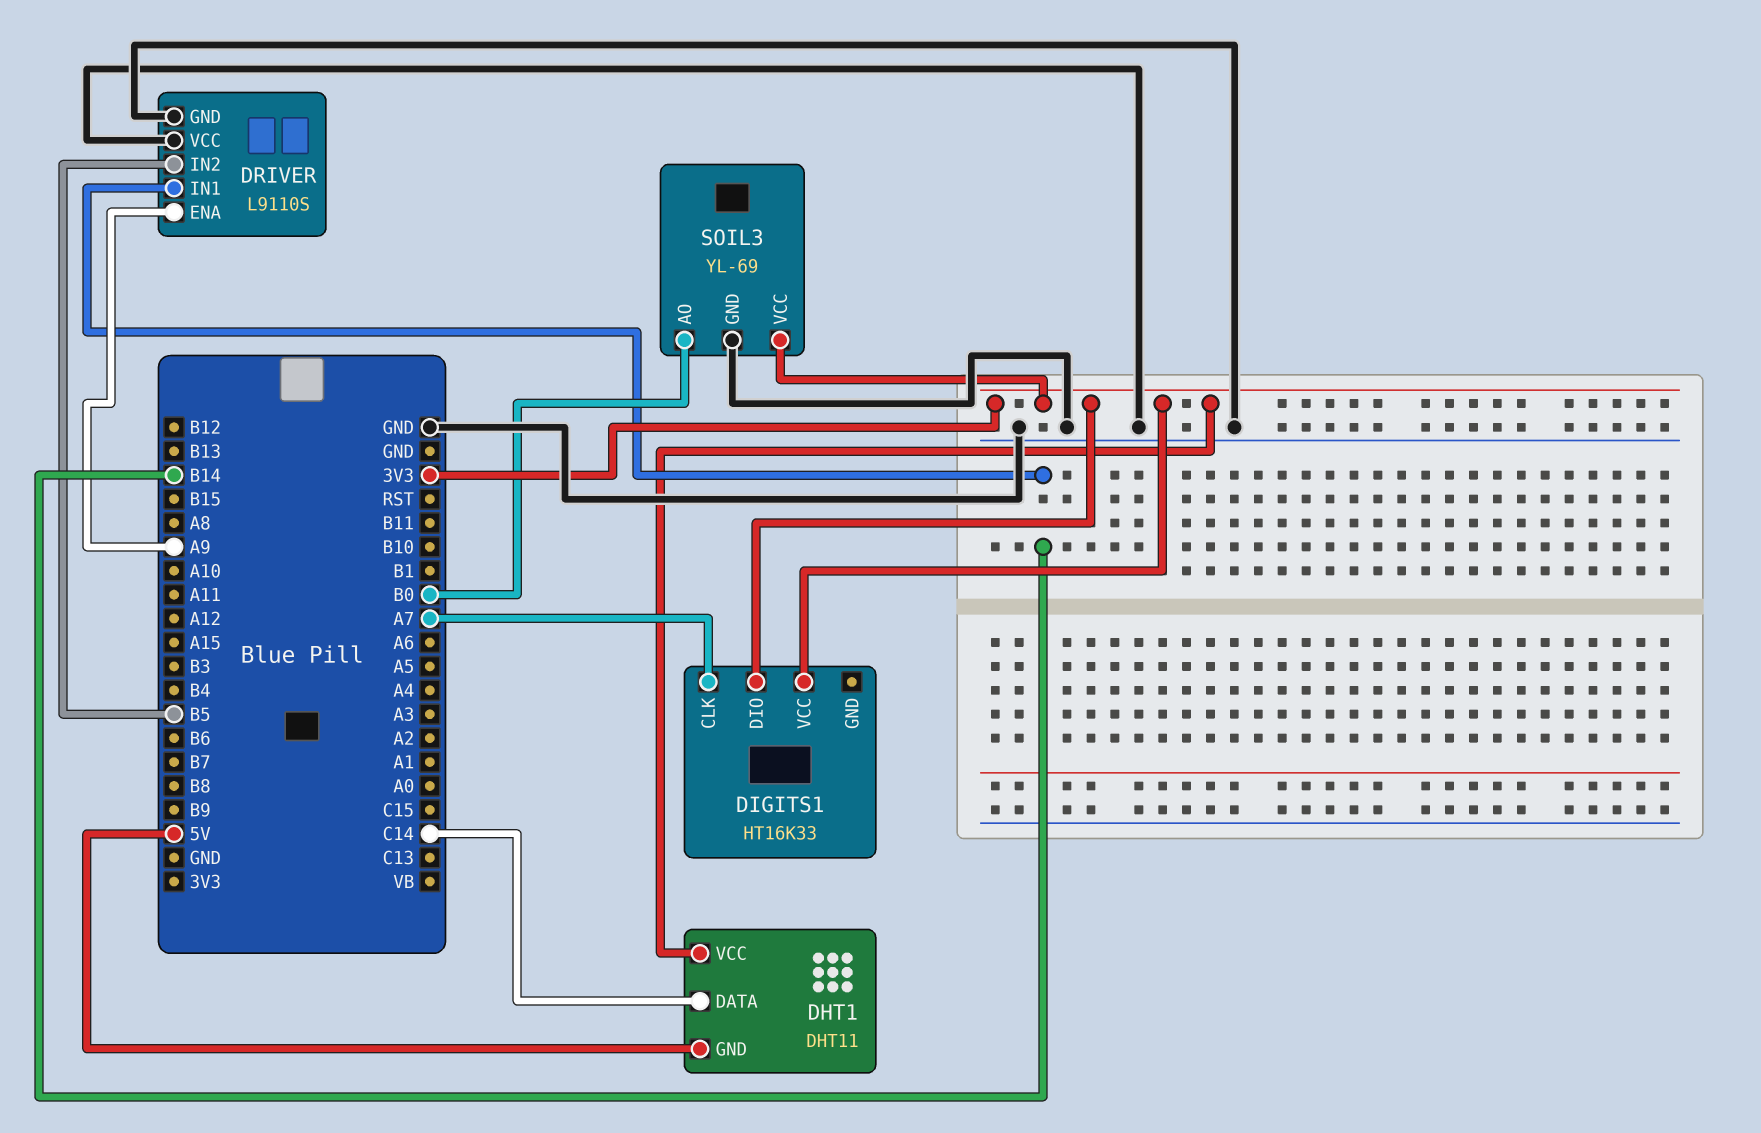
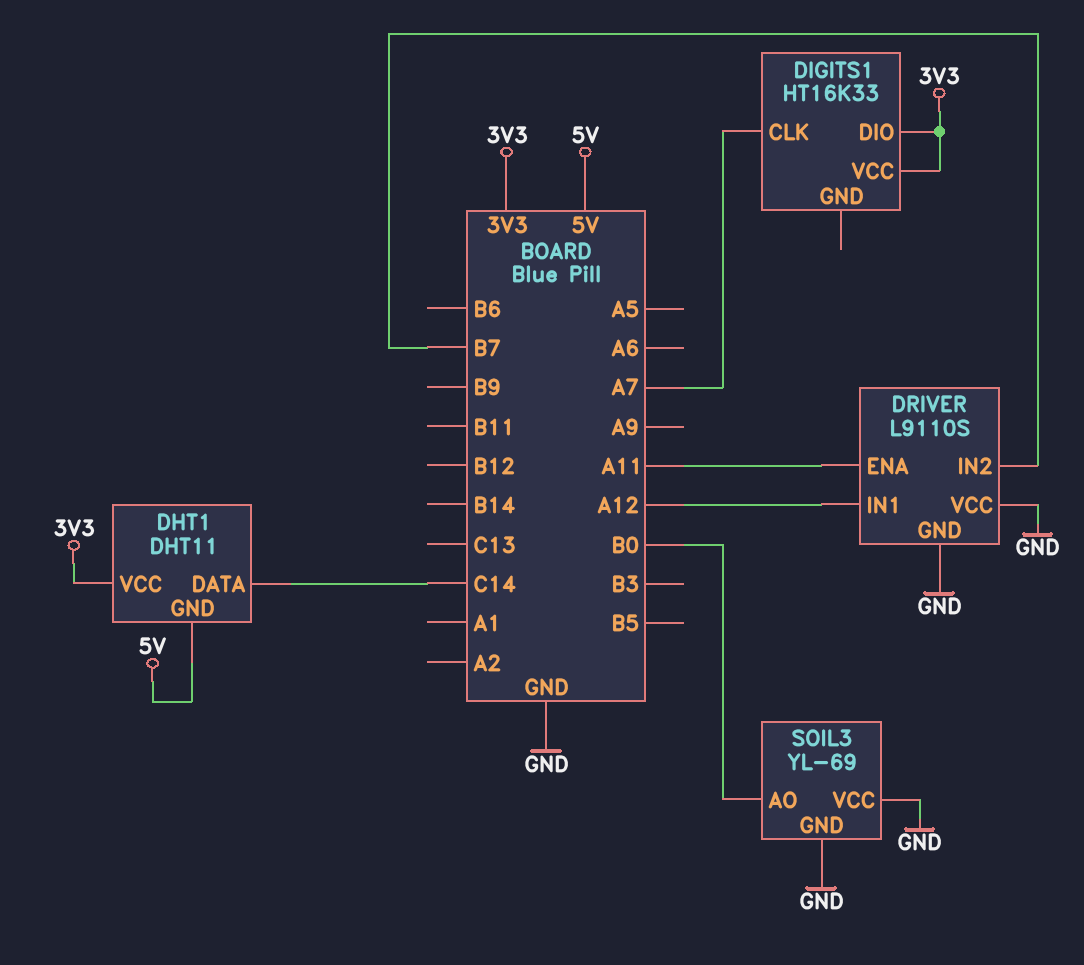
DRIVER pin ENA: A9 -> A11
DRIVER pin IN1: B14 -> A12
DRIVER pin IN2: B5 -> B7
SOIL3 pin VCC: 3V3 -> GND

